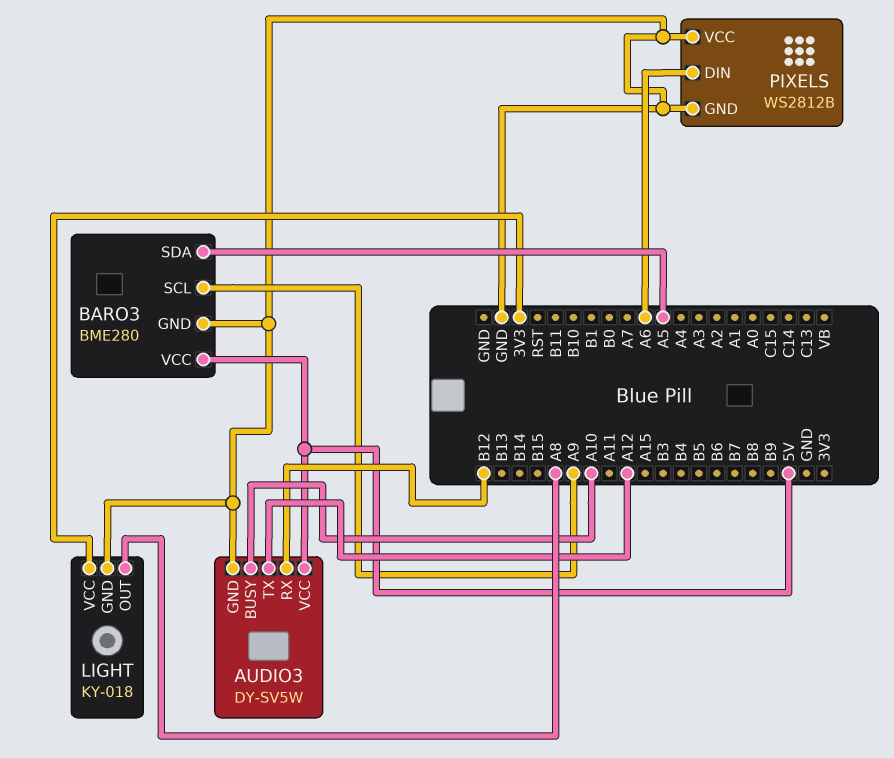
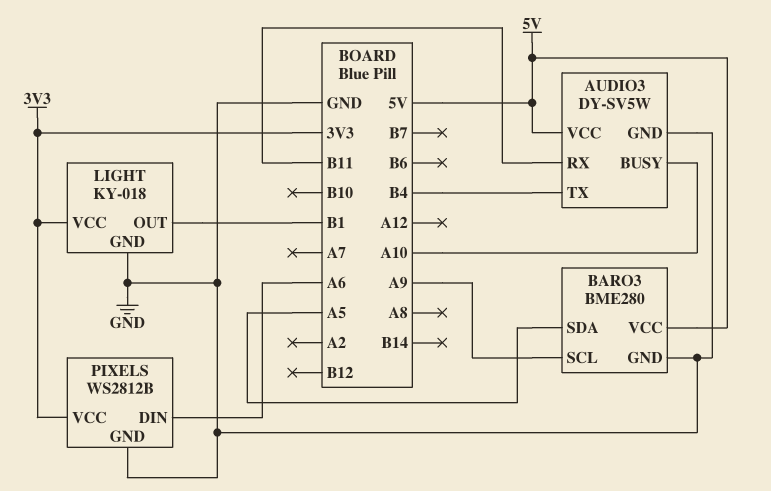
AUDIO3 pin RX: B12 -> B11
AUDIO3 pin TX: A12 -> B4
LIGHT pin OUT: A8 -> B1
PIXELS pin VCC: GND -> 3V3

